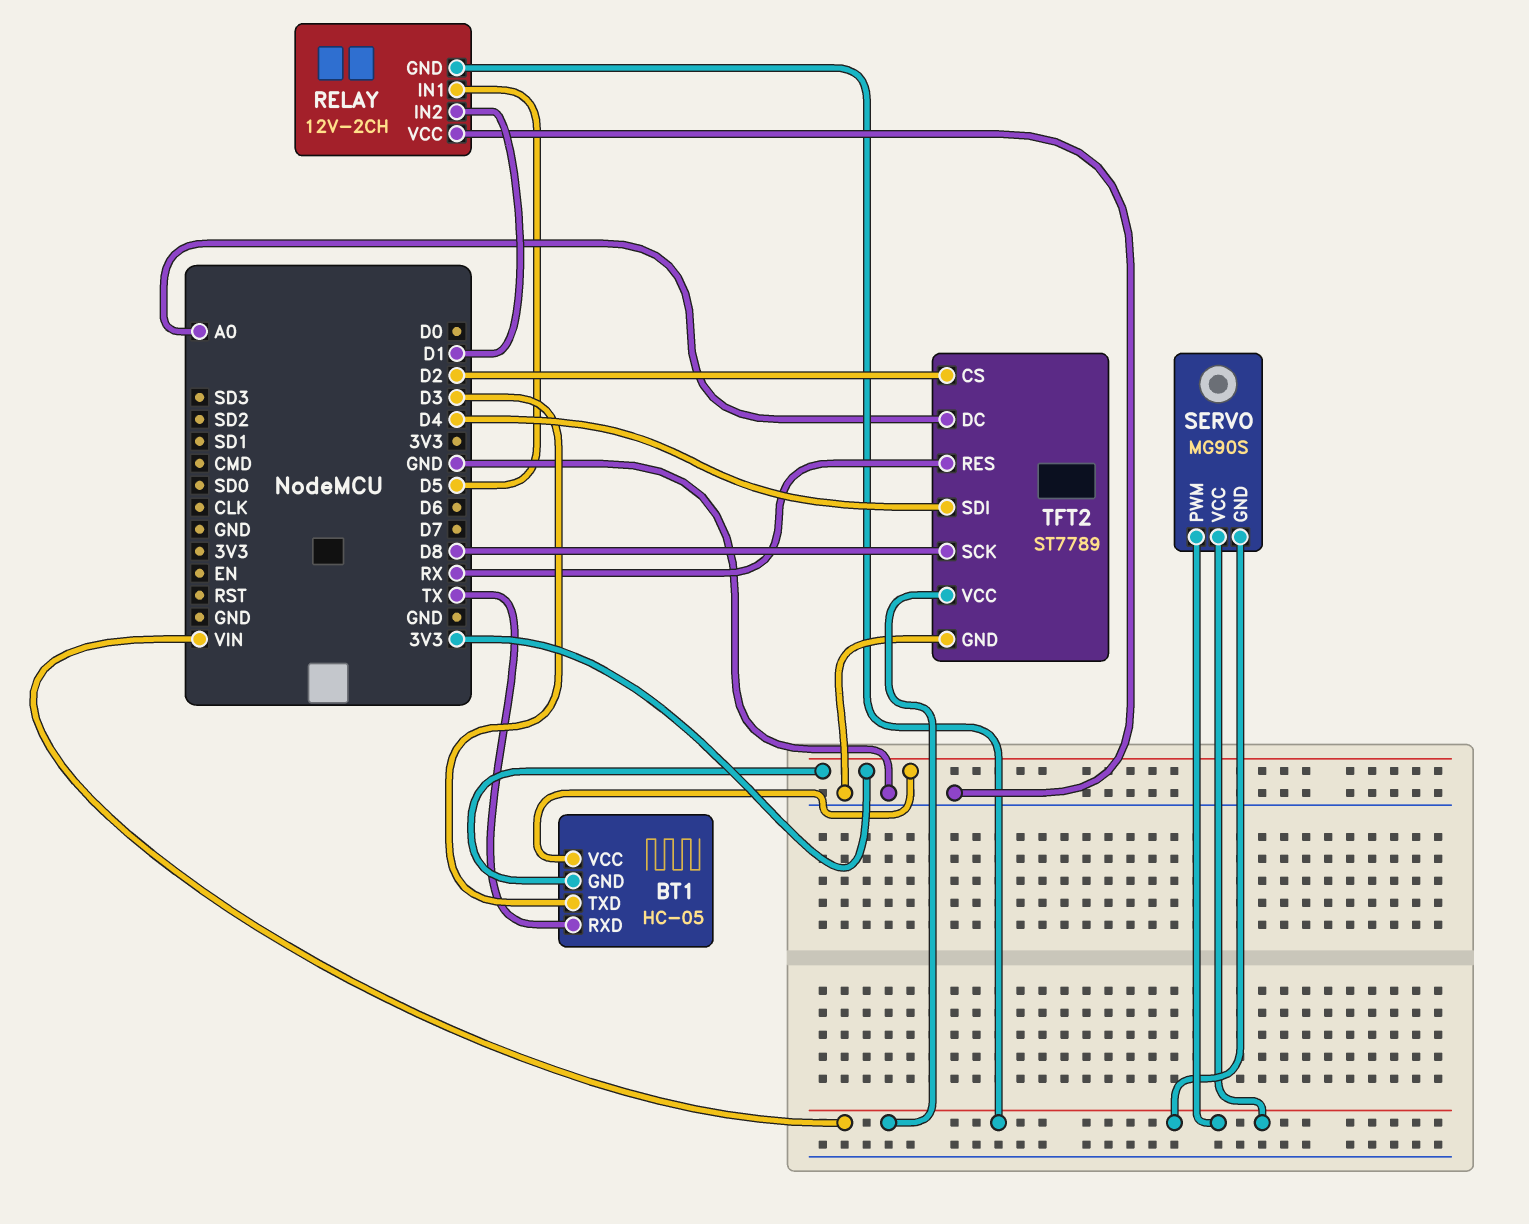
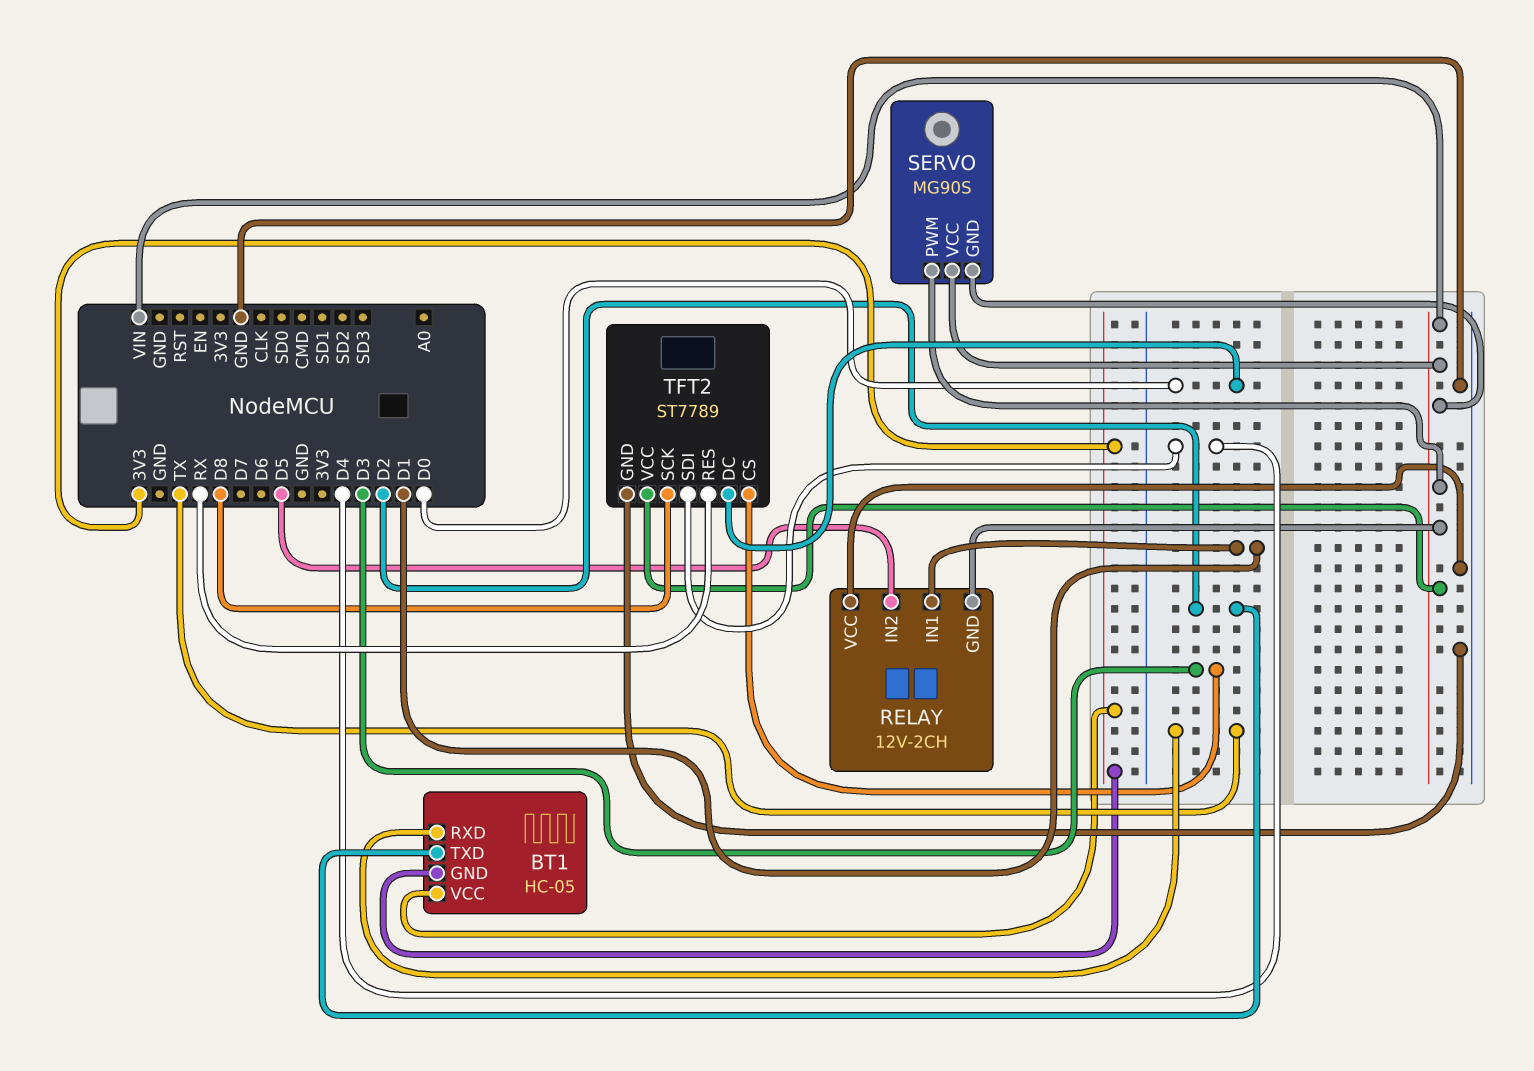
BT1 pin TXD: D3 -> D2
RELAY pin IN1: D5 -> D1
RELAY pin IN2: D1 -> D5
TFT2 pin CS: D2 -> D3
TFT2 pin DC: A0 -> D0

